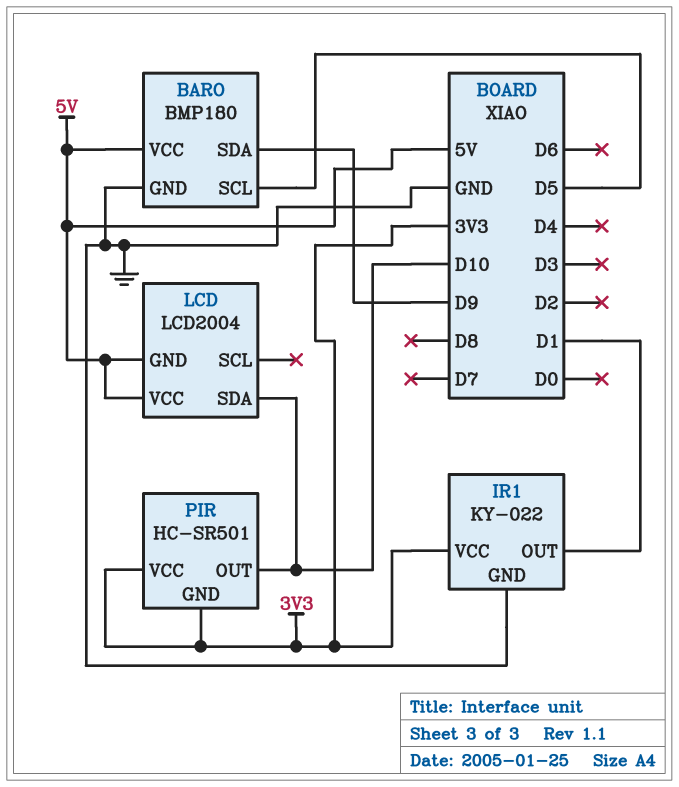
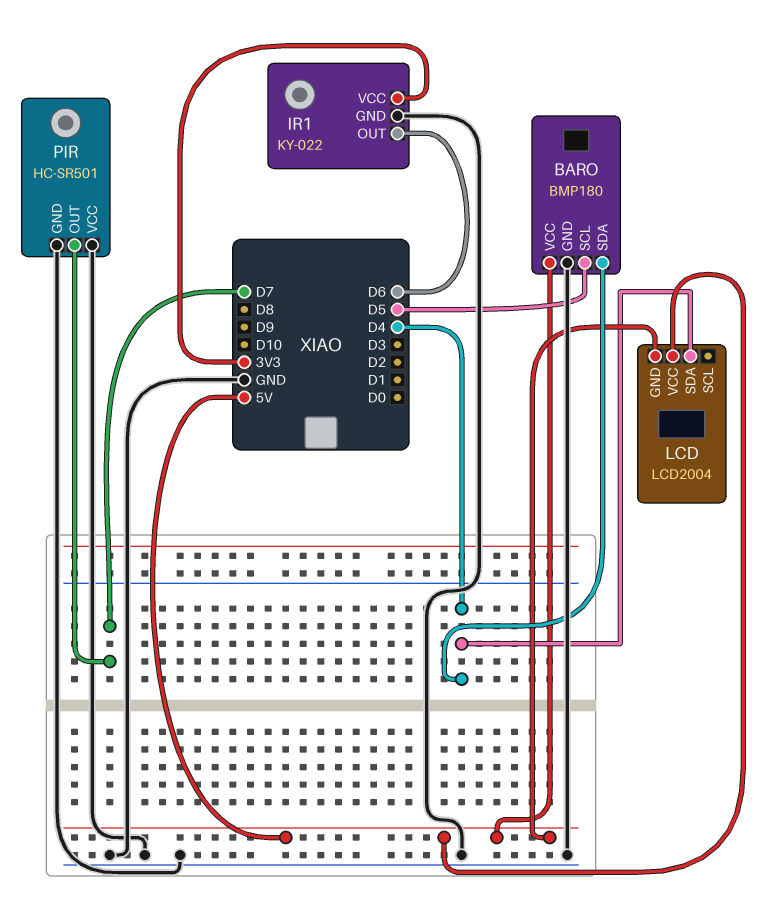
BARO pin SDA: D9 -> D4
IR1 pin OUT: D1 -> D6
LCD pin SDA: D10 -> D4
PIR pin GND: 3V3 -> GND
PIR pin OUT: D10 -> D7
PIR pin VCC: 3V3 -> GND

